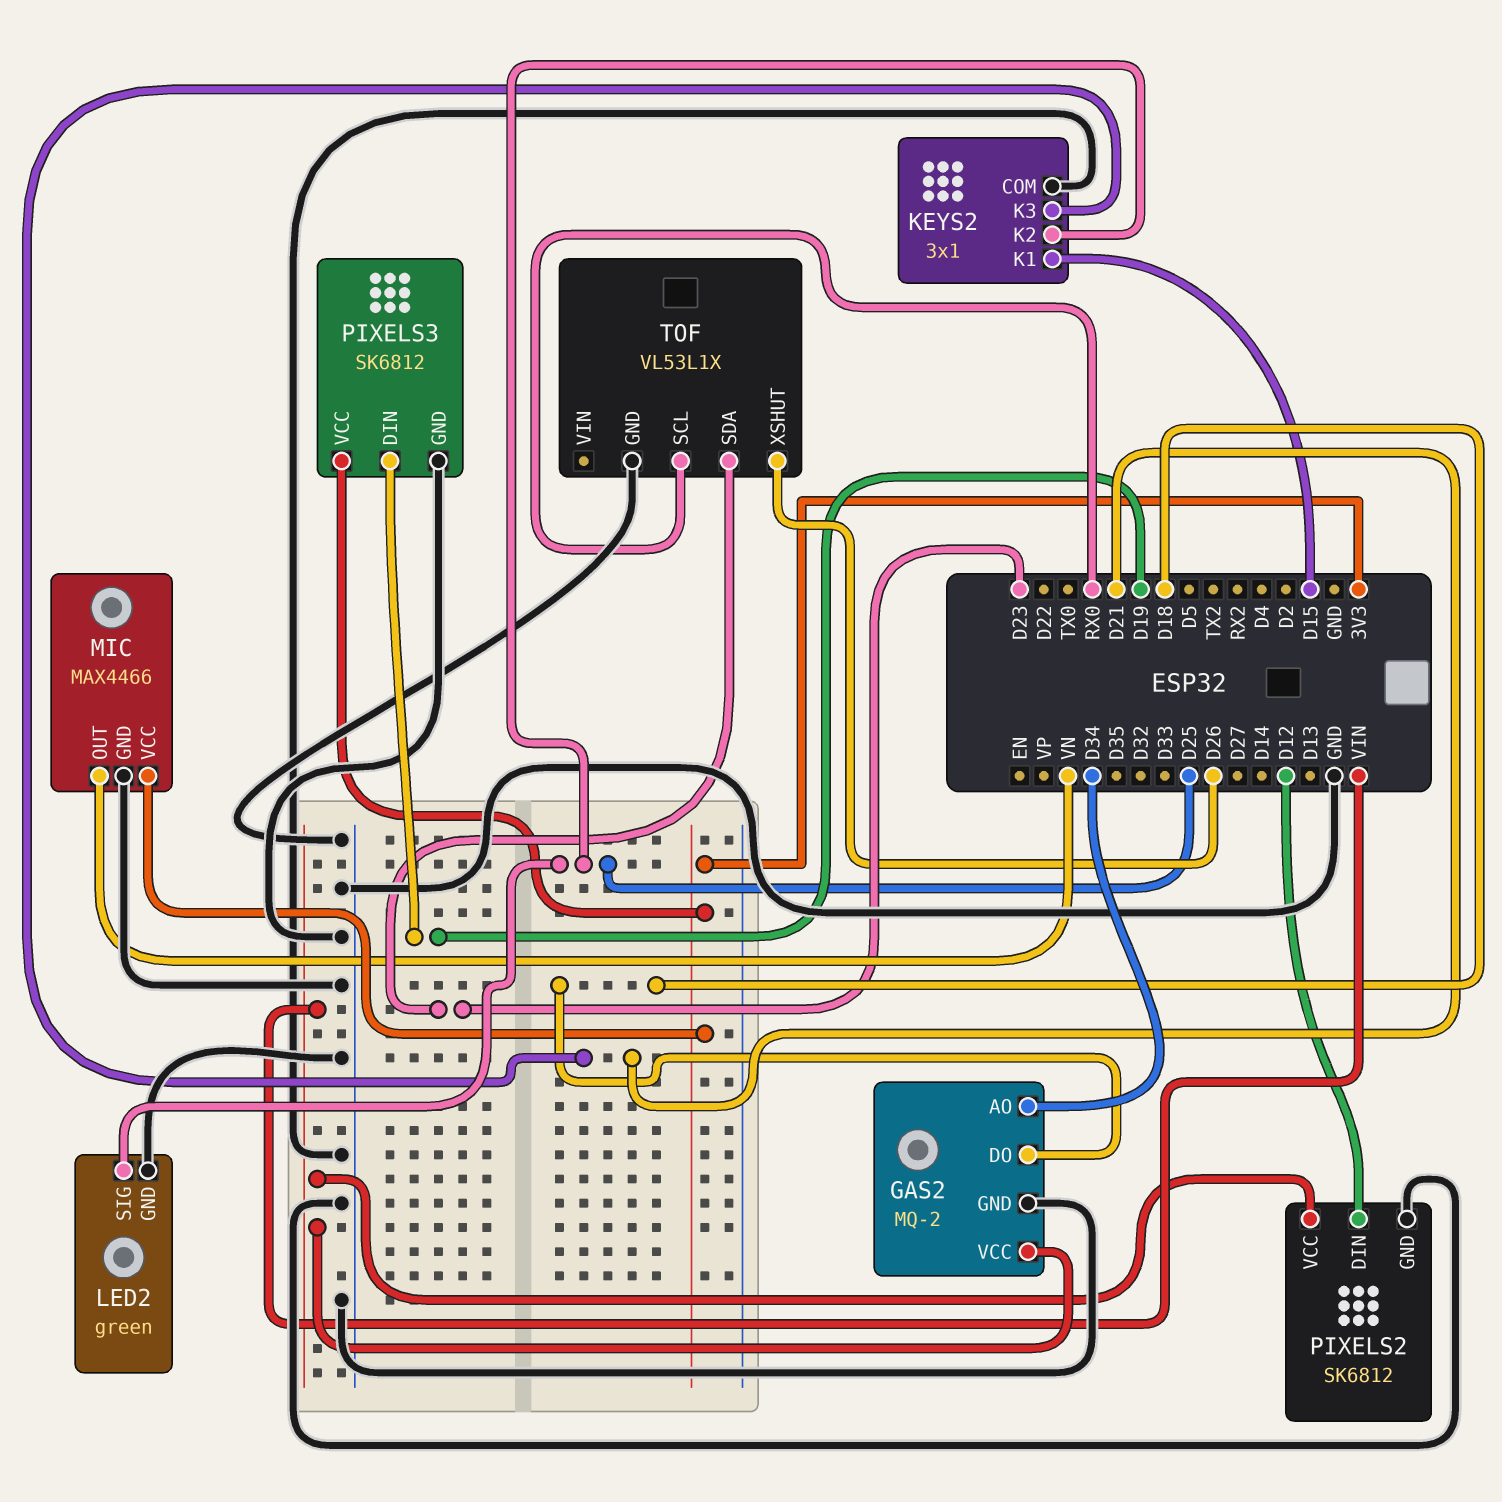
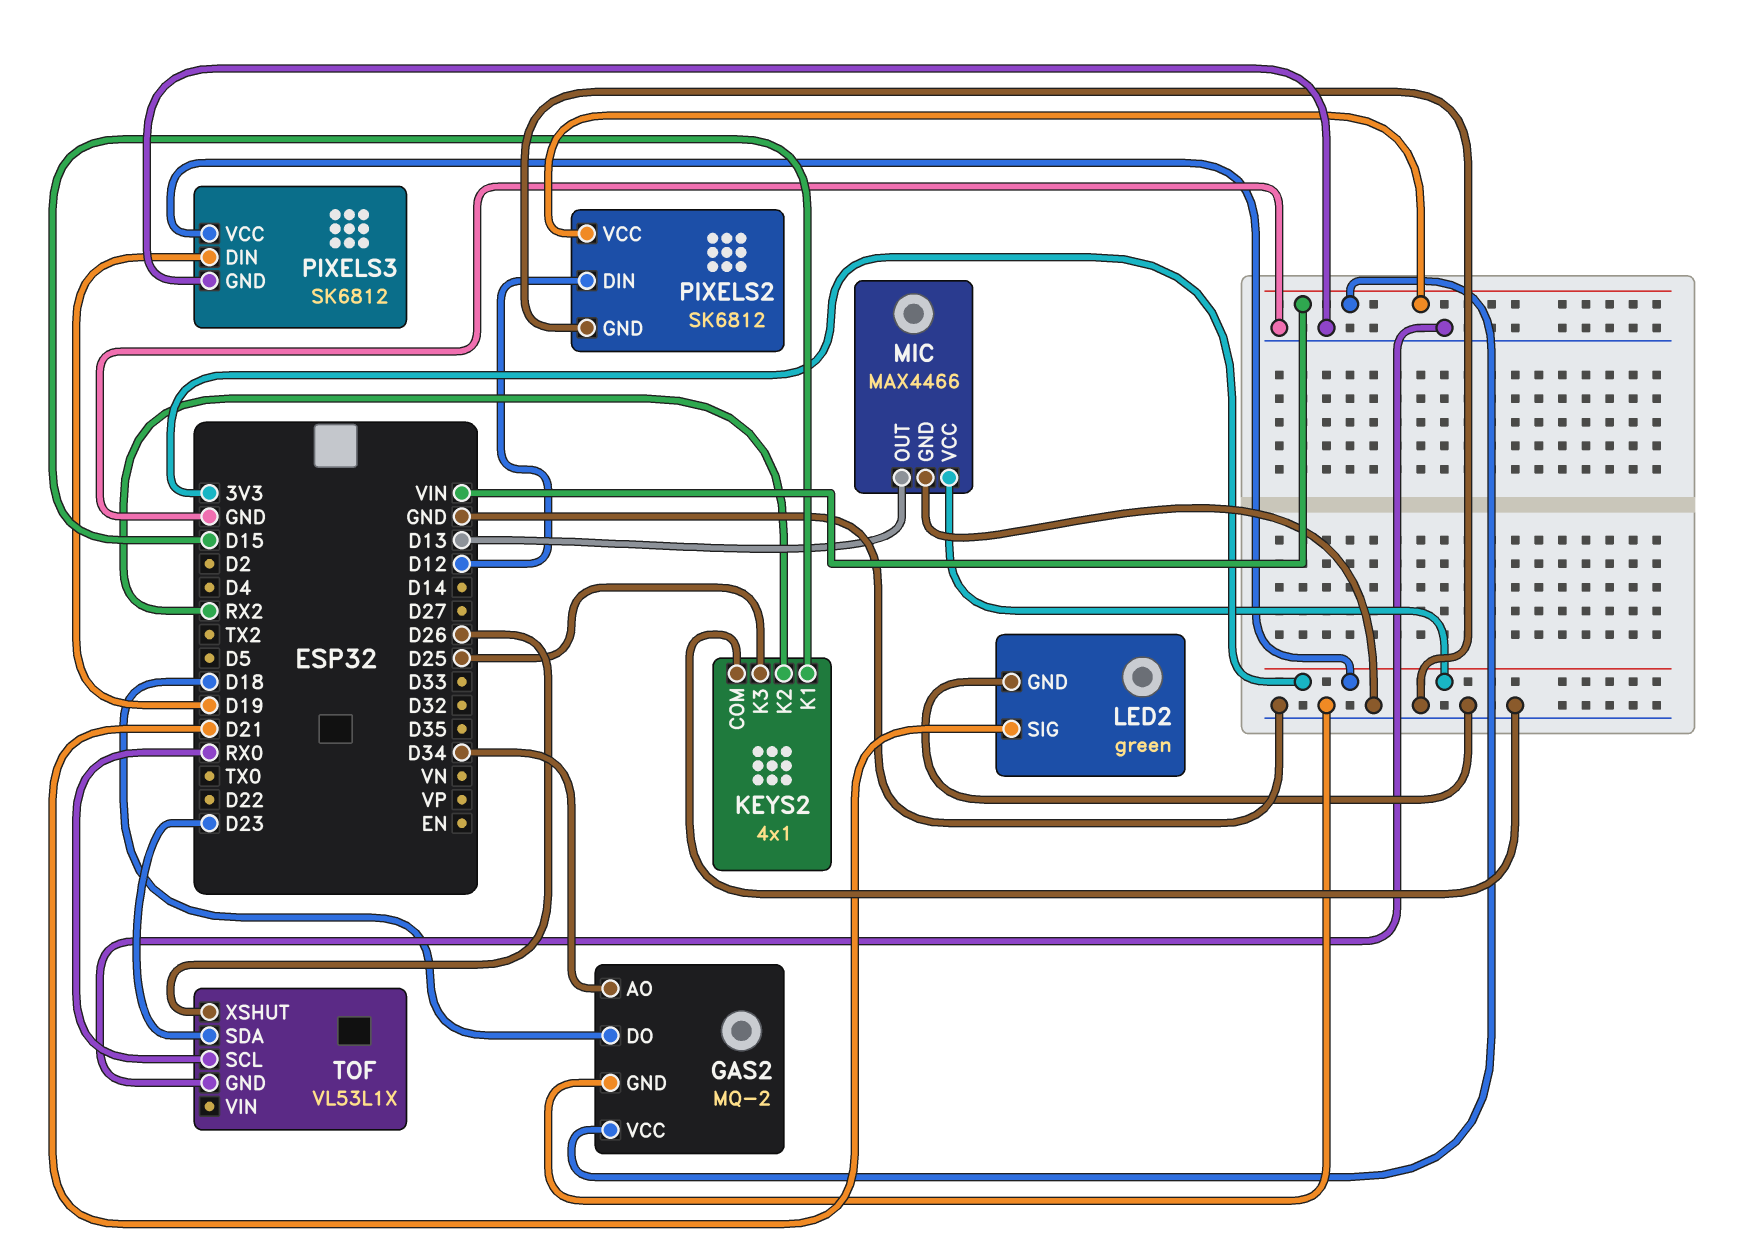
KEYS2: 3x1 -> 4x1
KEYS2 pin K2: D25 -> RX2
KEYS2 pin K3: D21 -> D25
LED2 pin SIG: D25 -> D21
MIC pin OUT: VN -> D13

